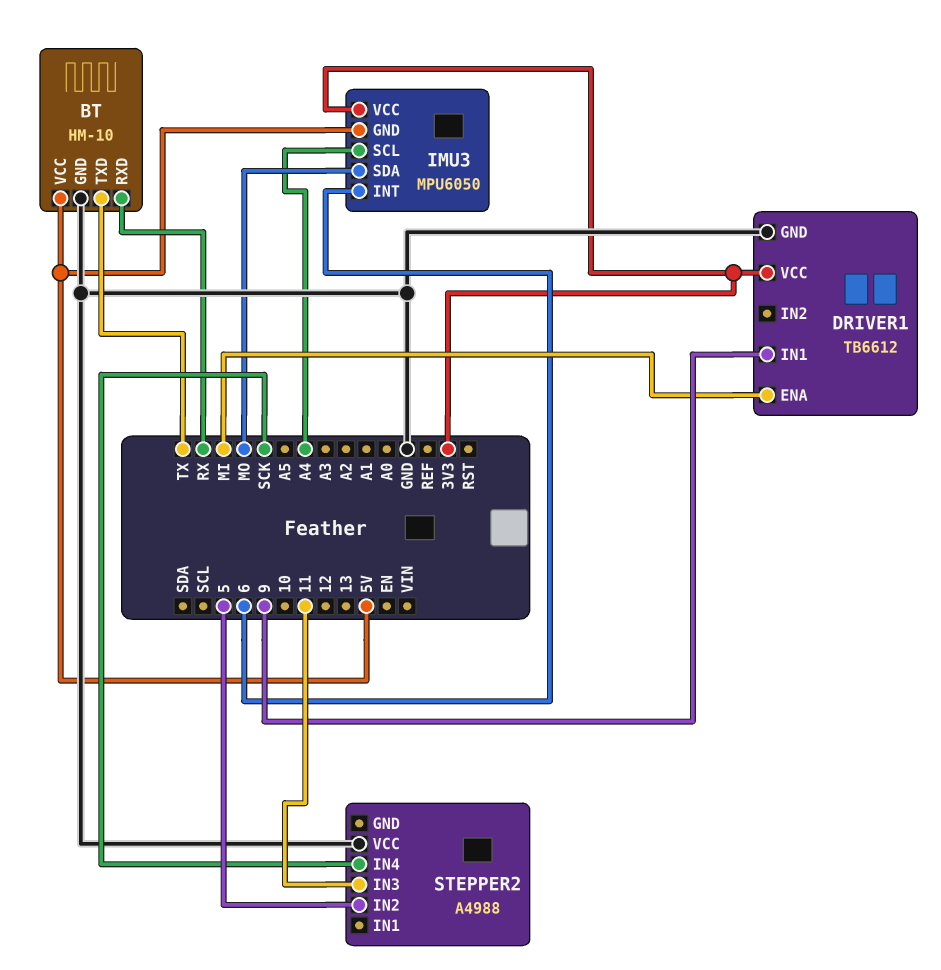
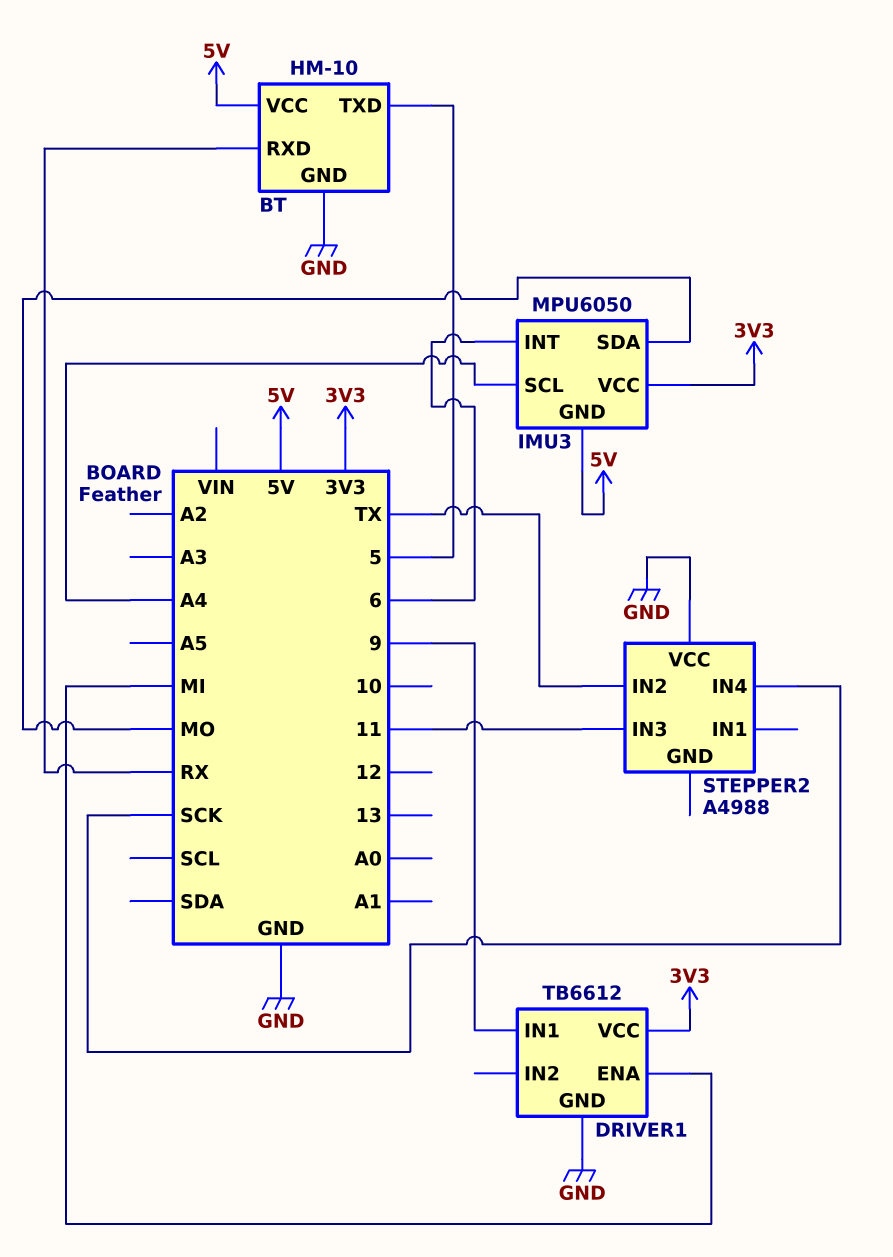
BT pin TXD: TX -> 5
STEPPER2 pin IN2: 5 -> TX

